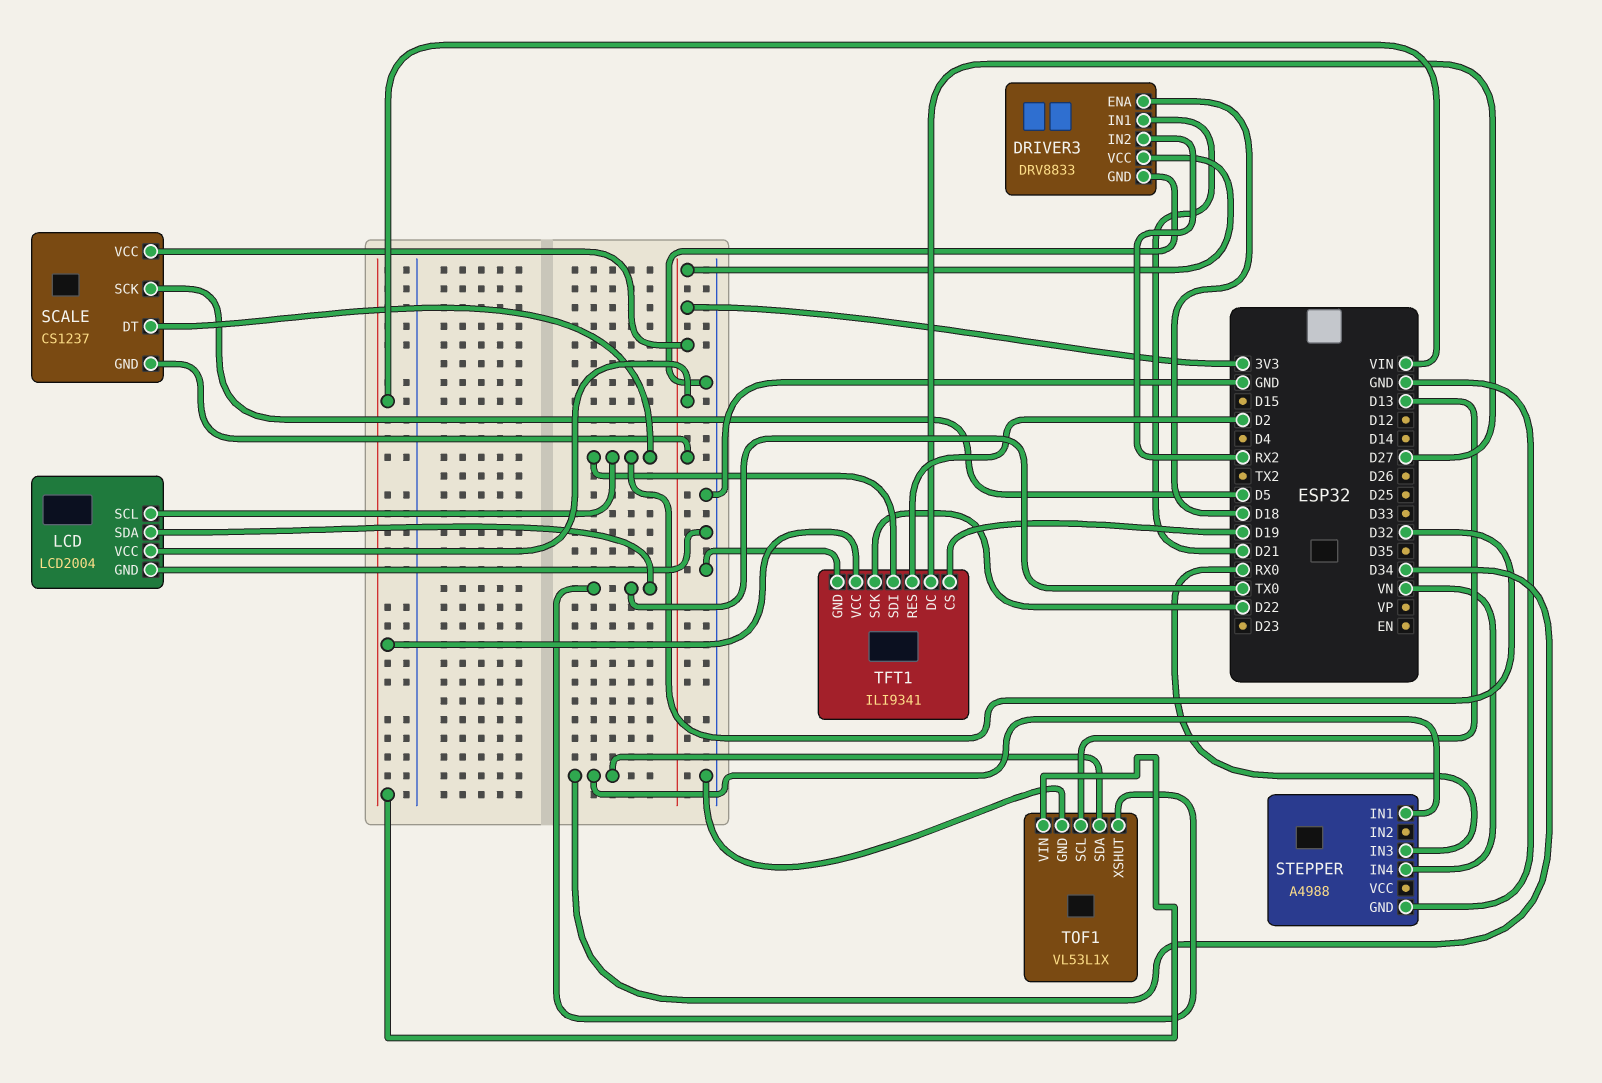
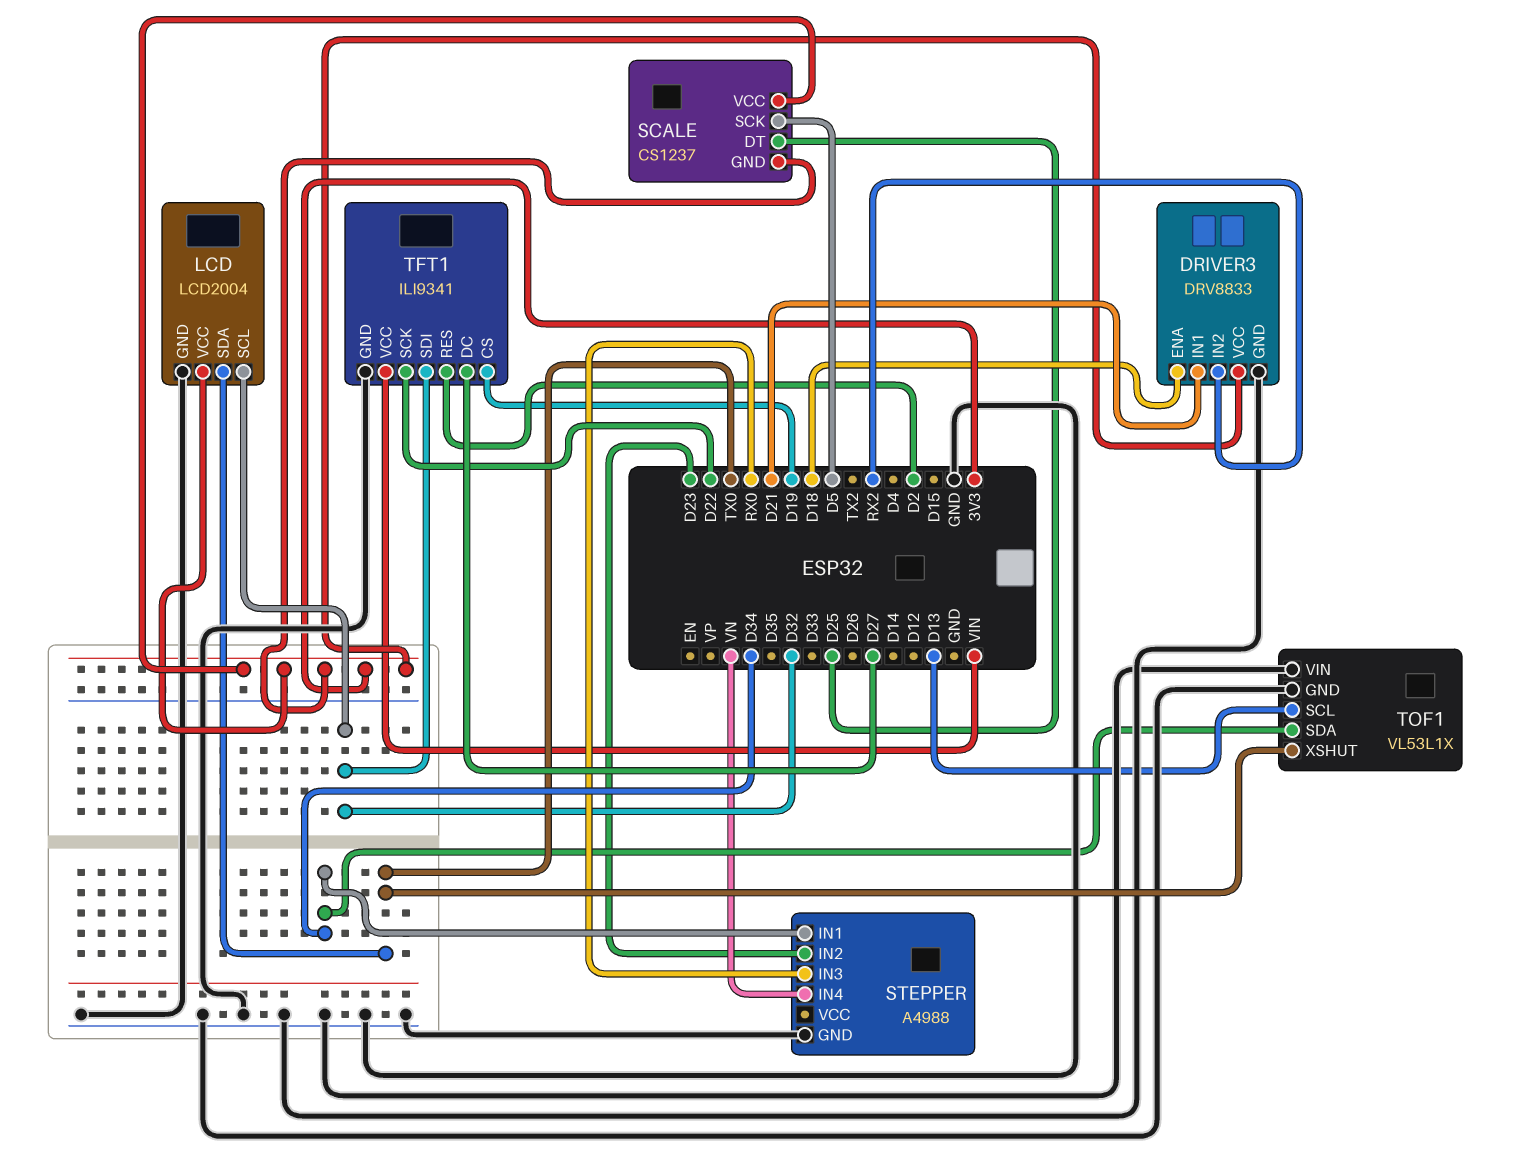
SCALE pin DT: D32 -> D25
STEPPER pin IN2: none -> D23
TOF1 pin VIN: VIN -> GND

